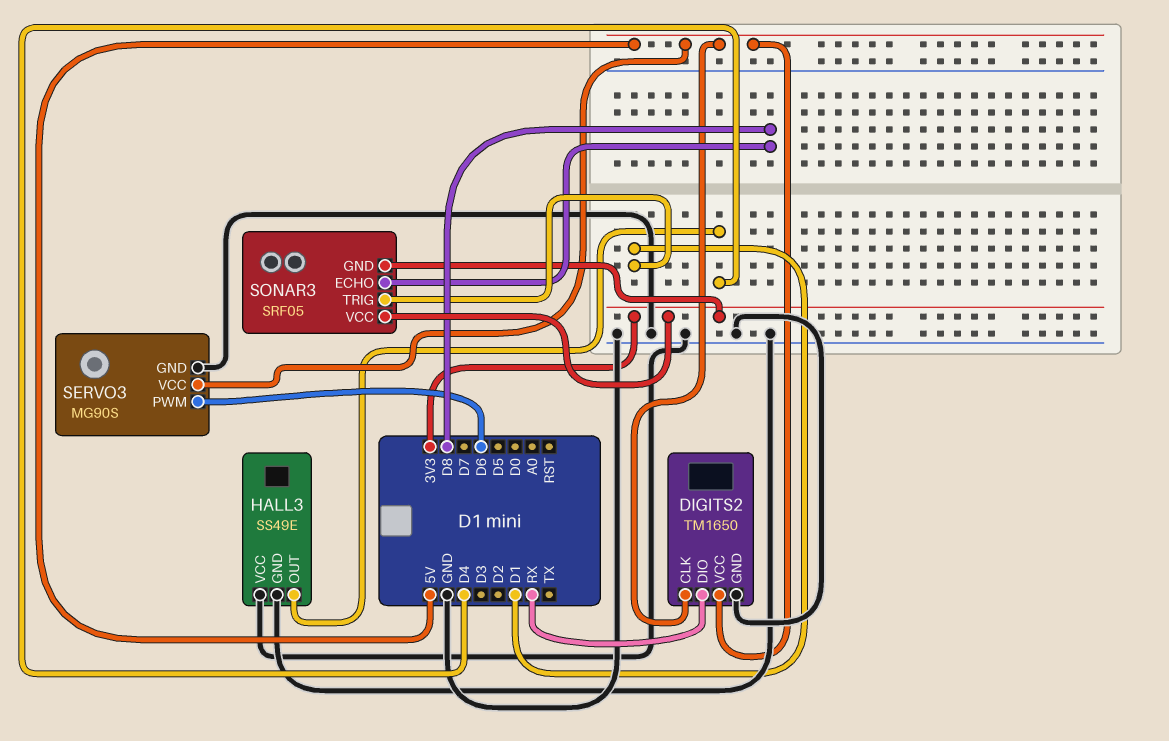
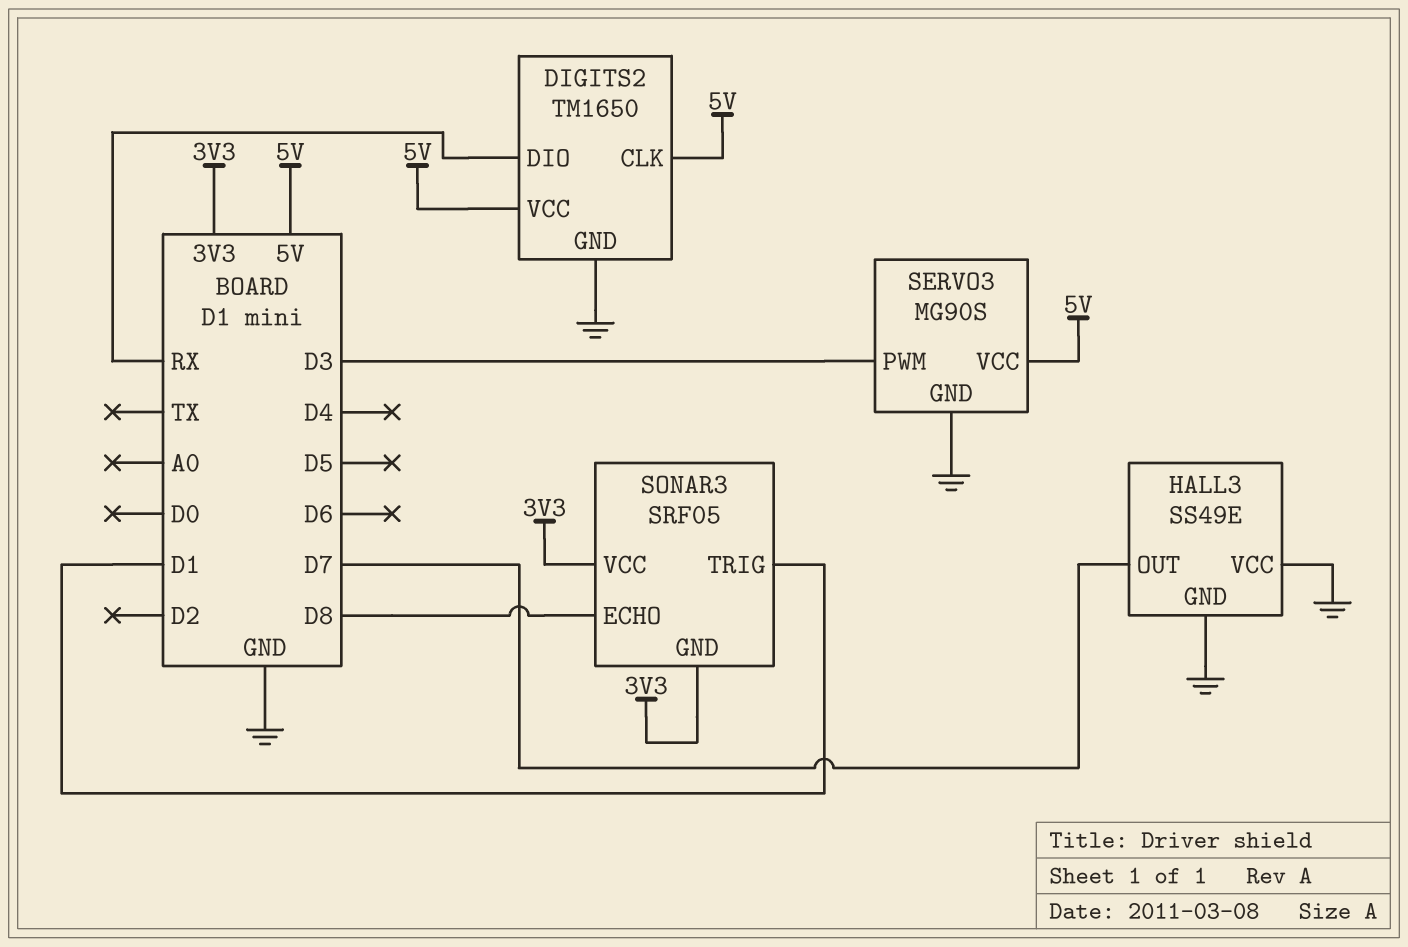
HALL3 pin OUT: D4 -> D7
SERVO3 pin PWM: D6 -> D3

